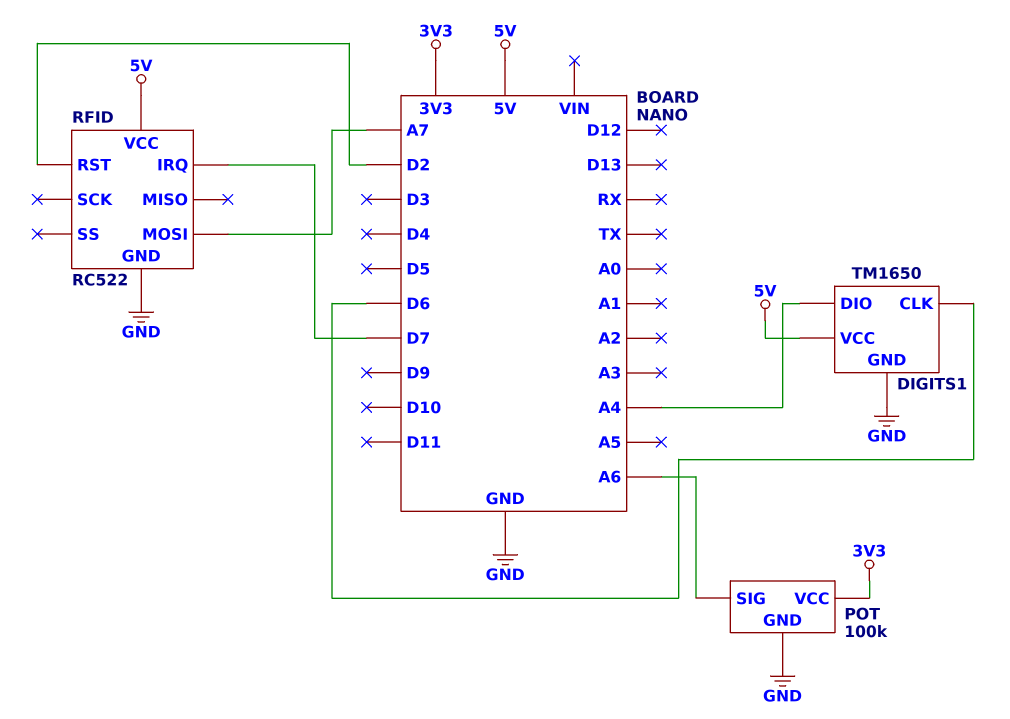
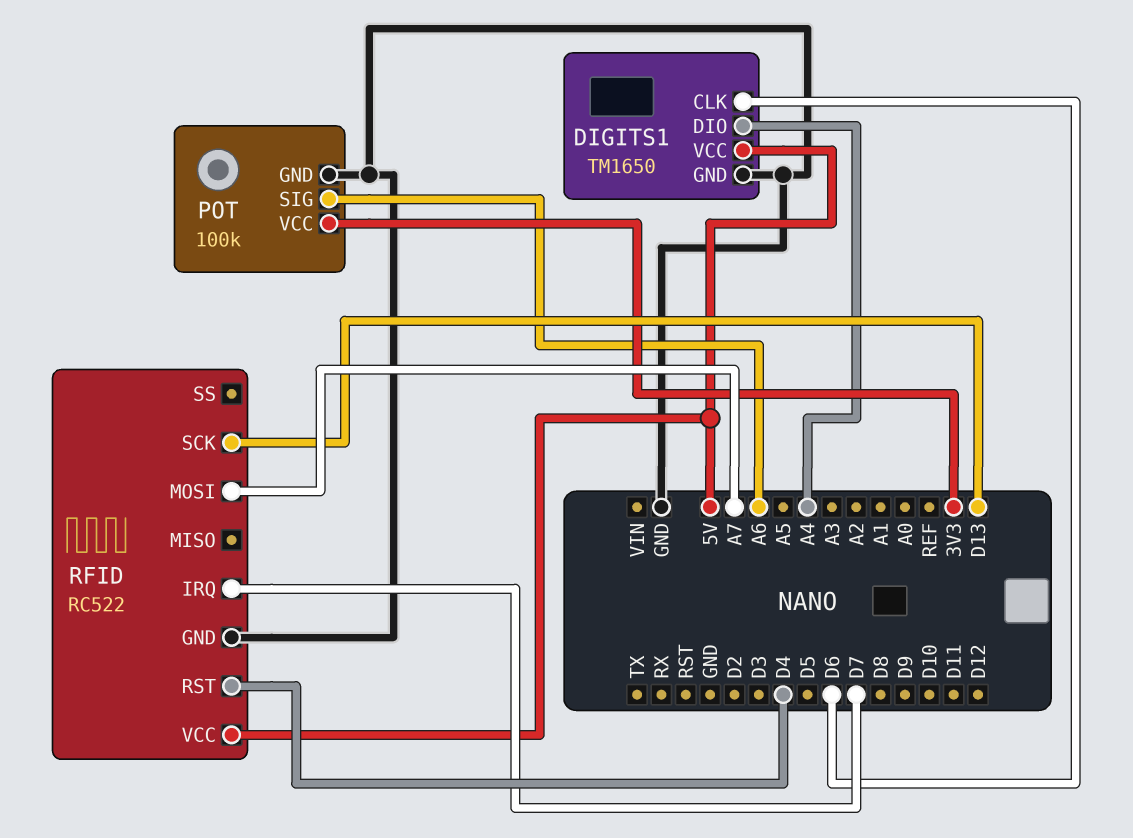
RFID pin RST: D2 -> D4
RFID pin SCK: none -> D13

